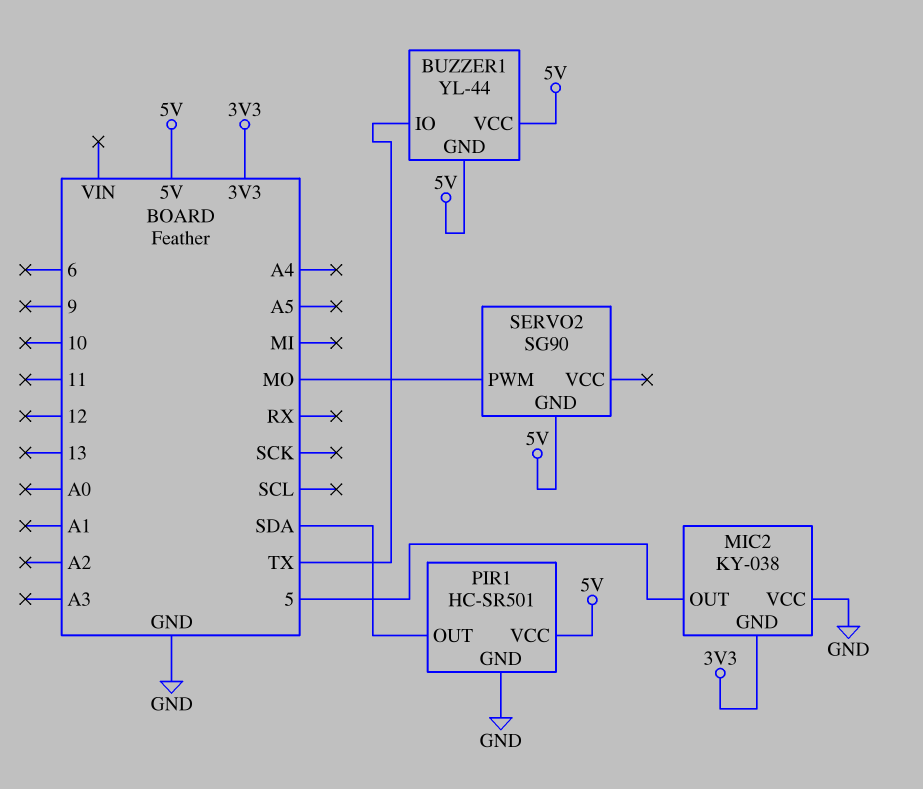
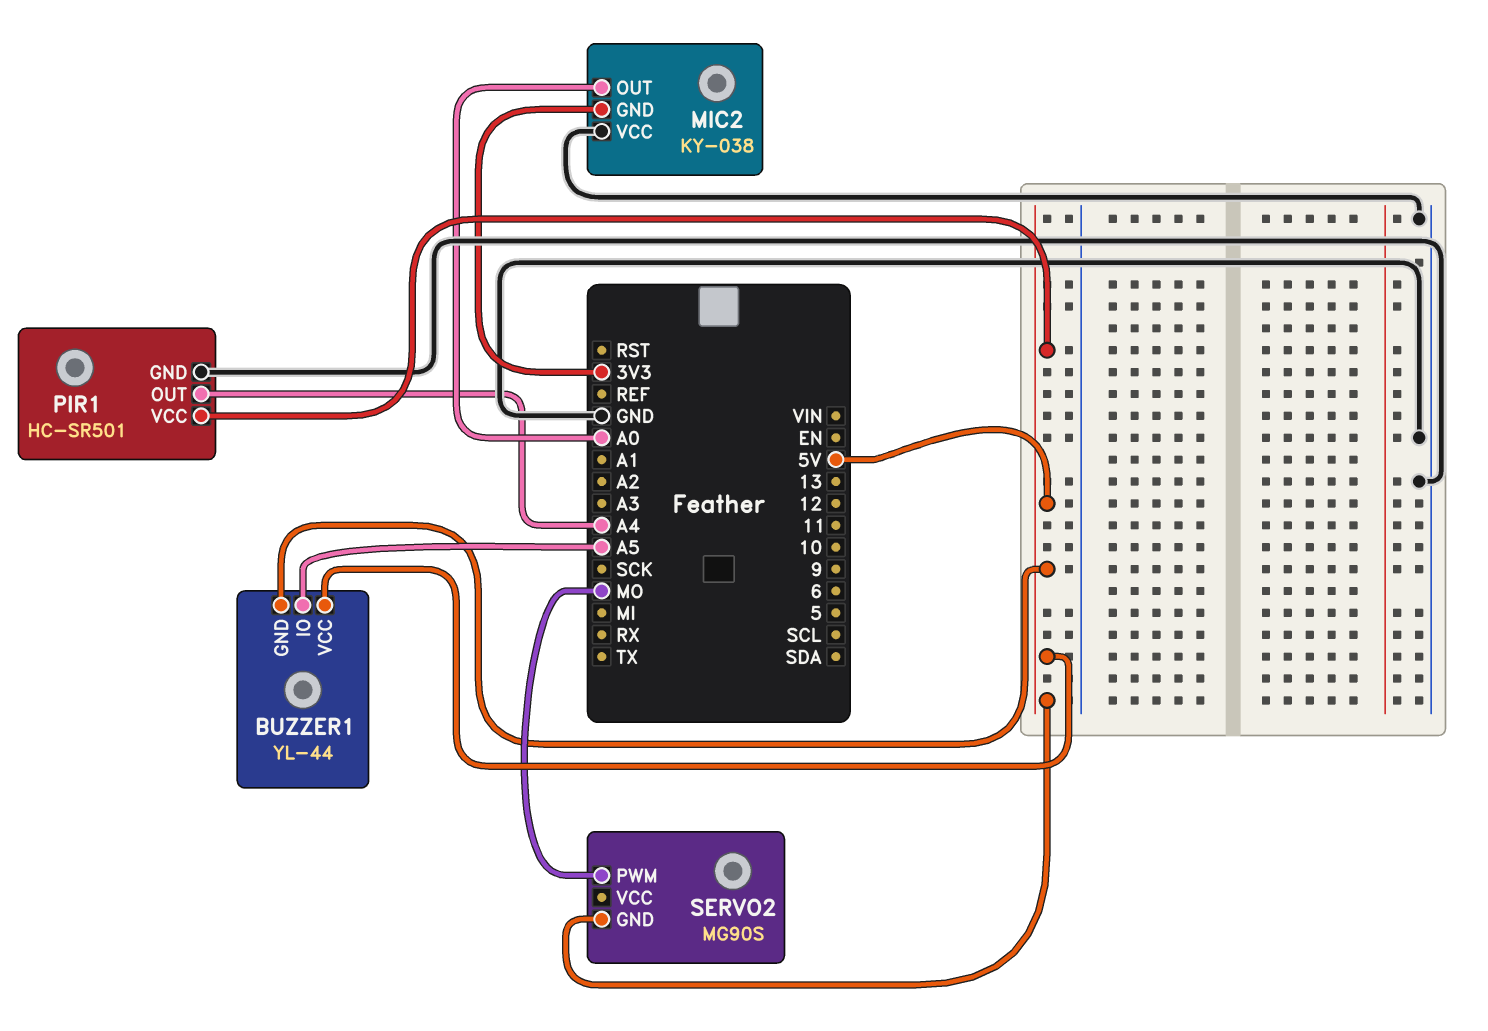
BUZZER1 pin IO: TX -> A5
MIC2 pin OUT: 5 -> A0
PIR1 pin OUT: SDA -> A4
SERVO2: SG90 -> MG90S

